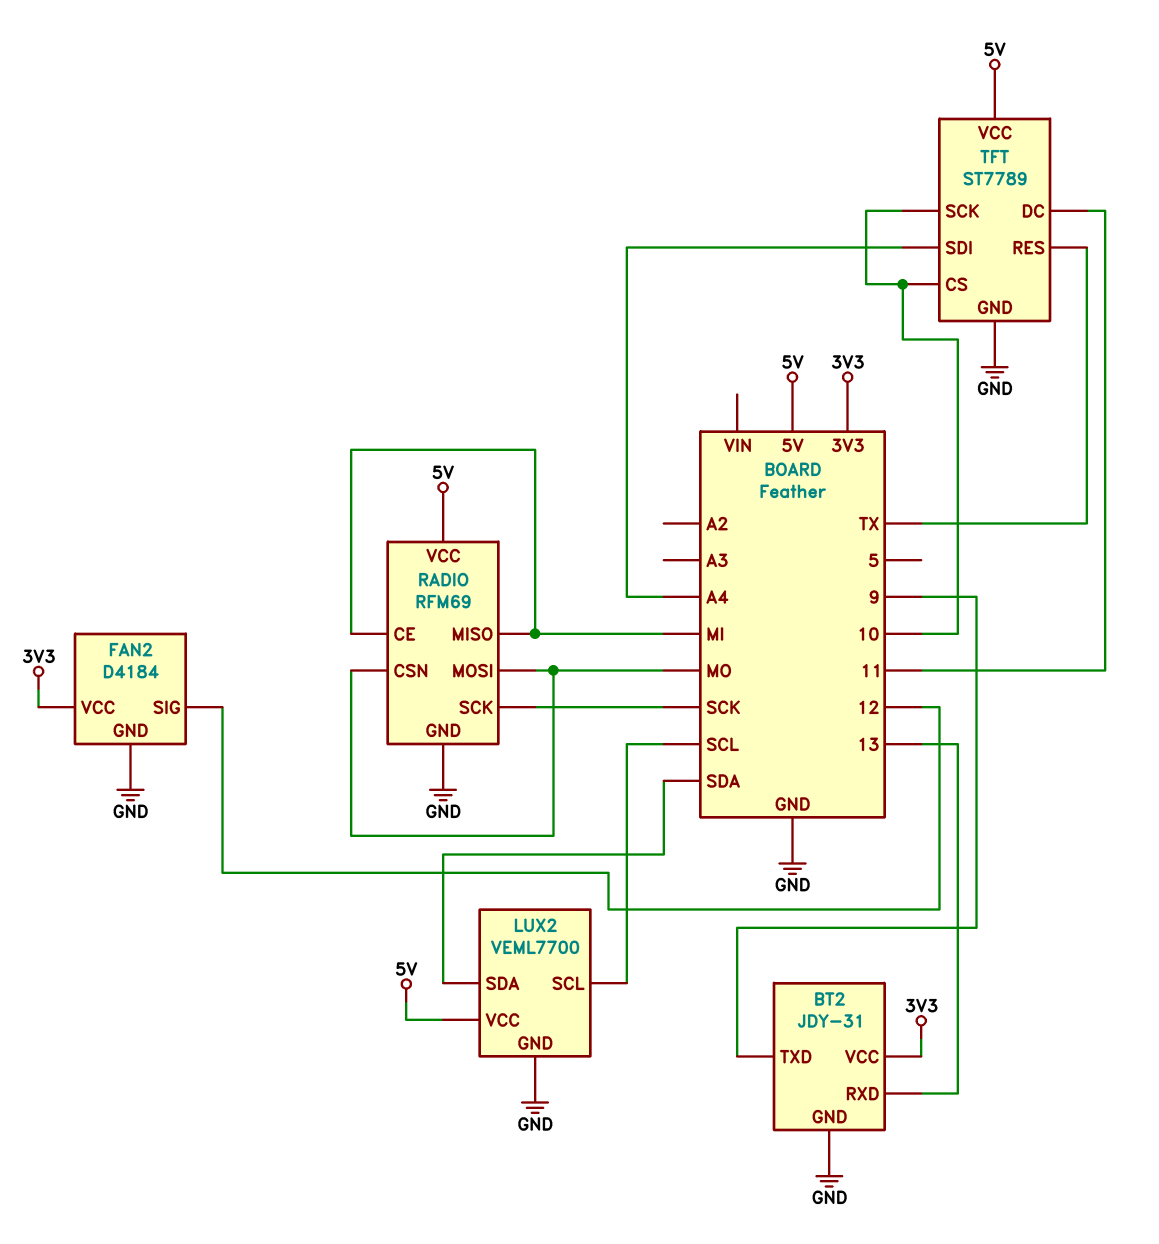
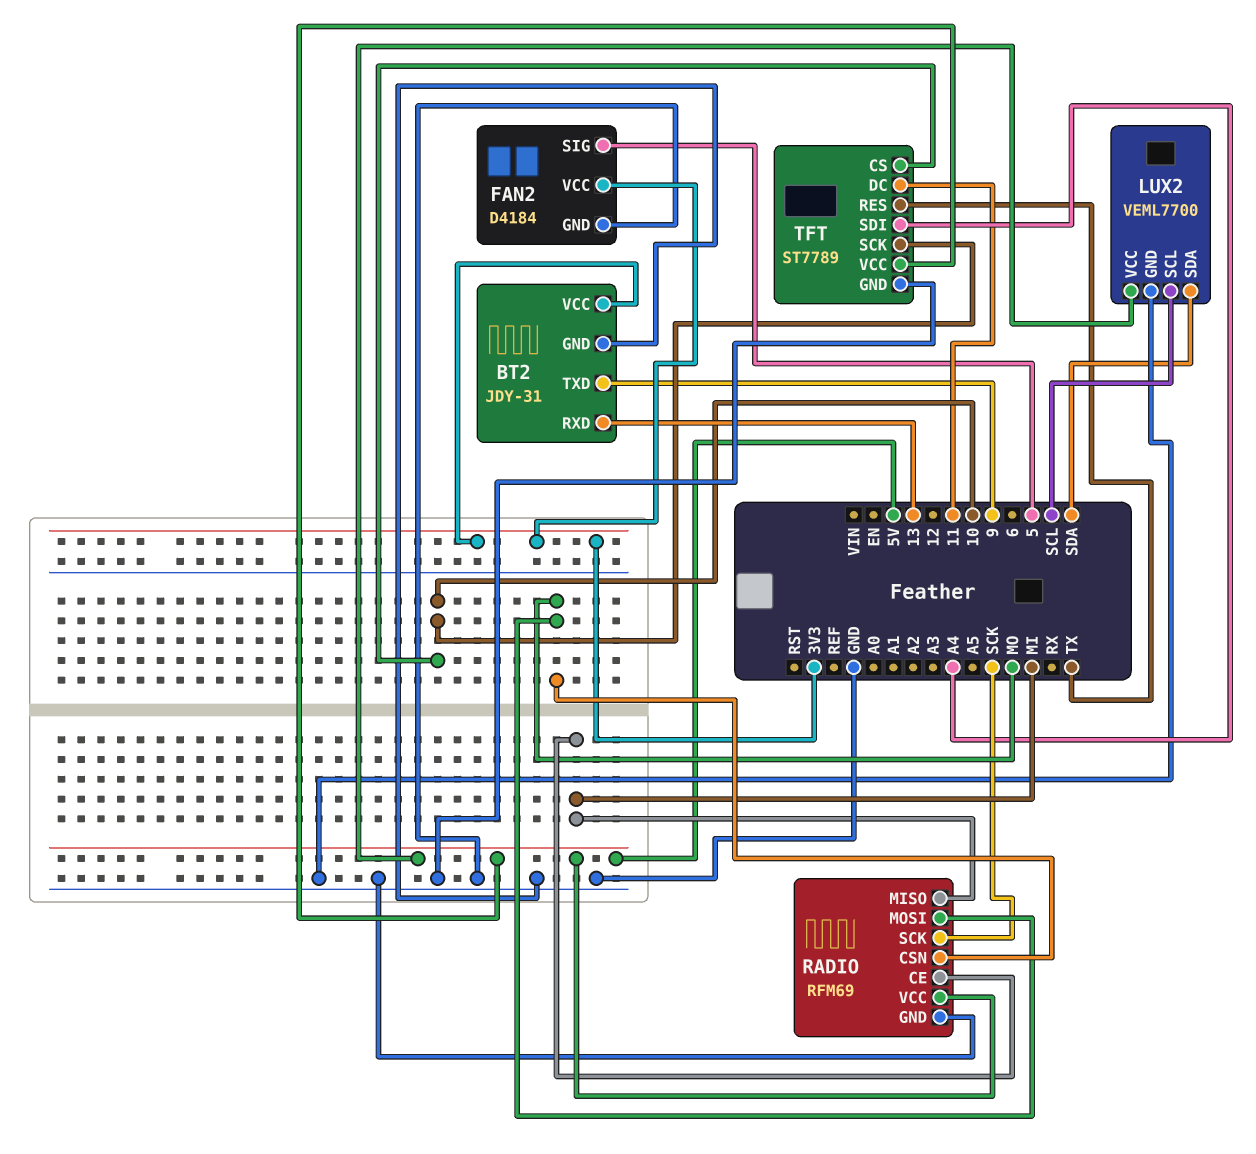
FAN2 pin SIG: 12 -> 5

